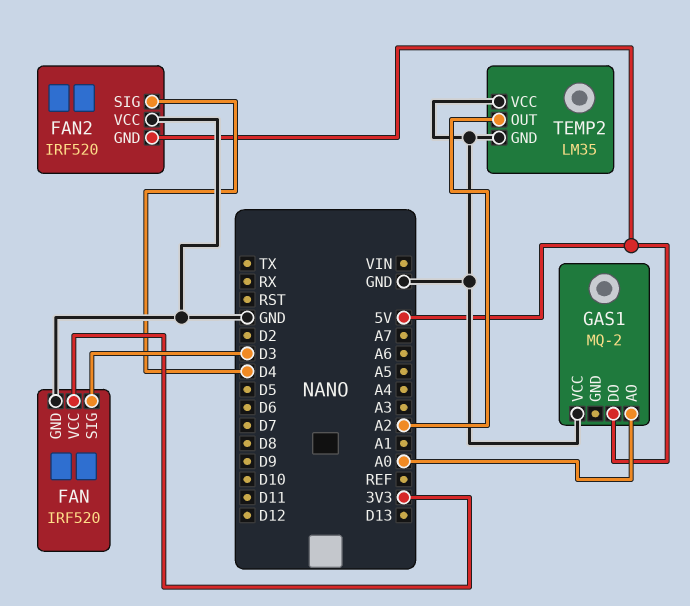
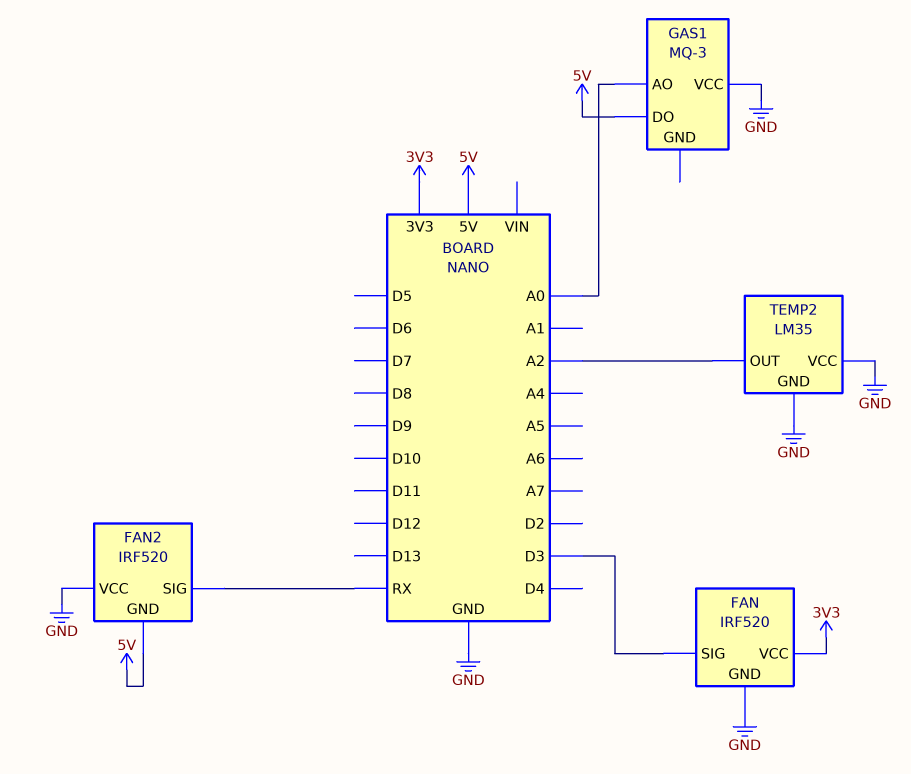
FAN2 pin SIG: D4 -> RX
GAS1: MQ-2 -> MQ-3

